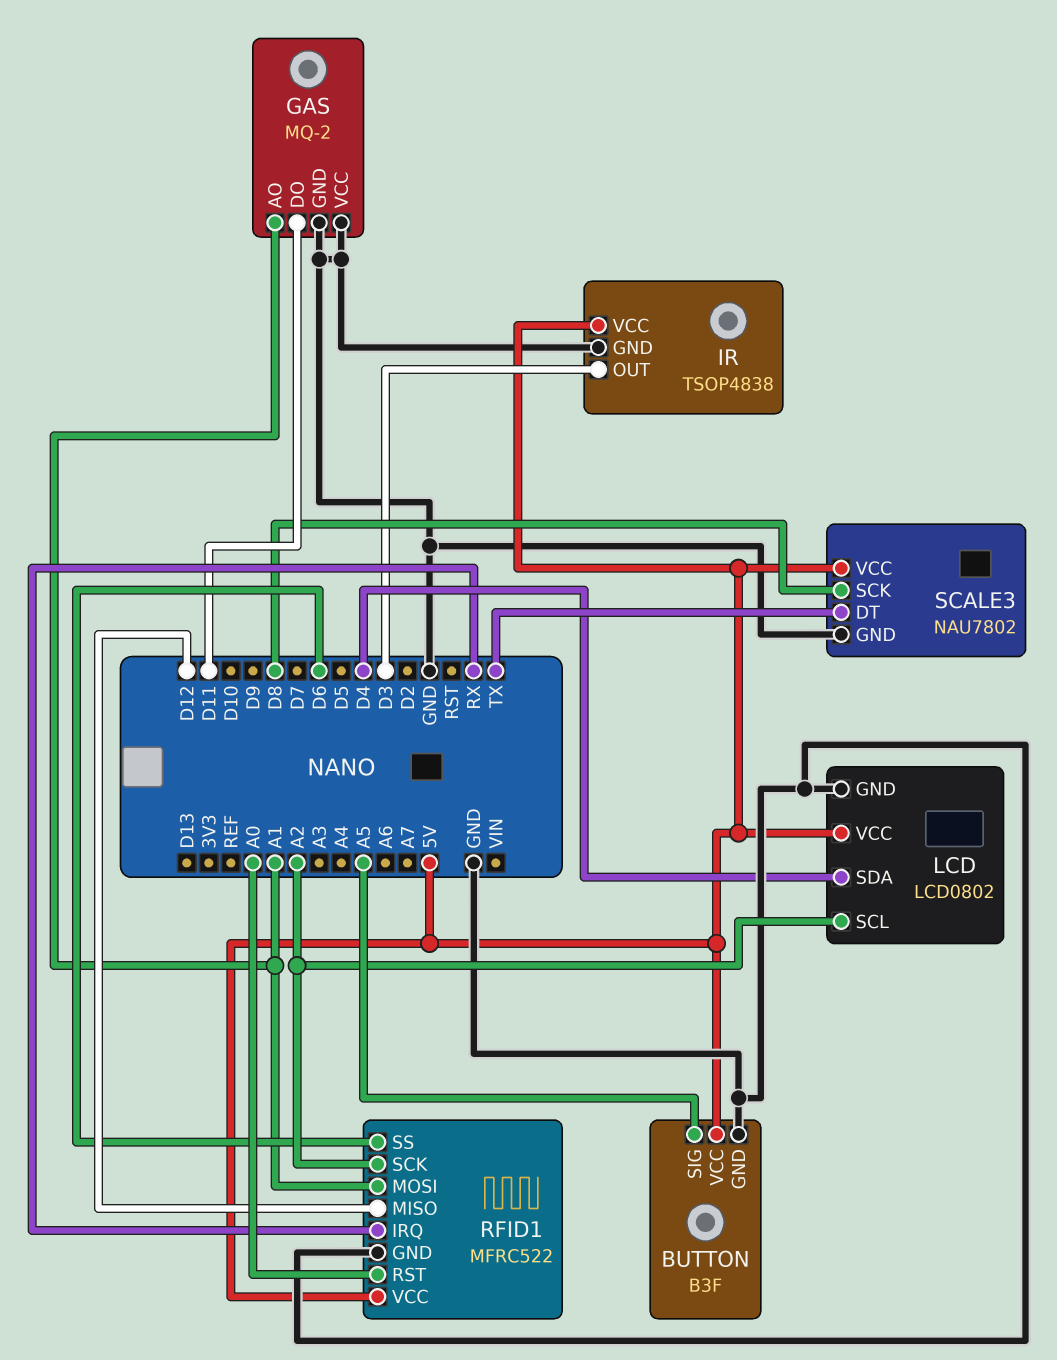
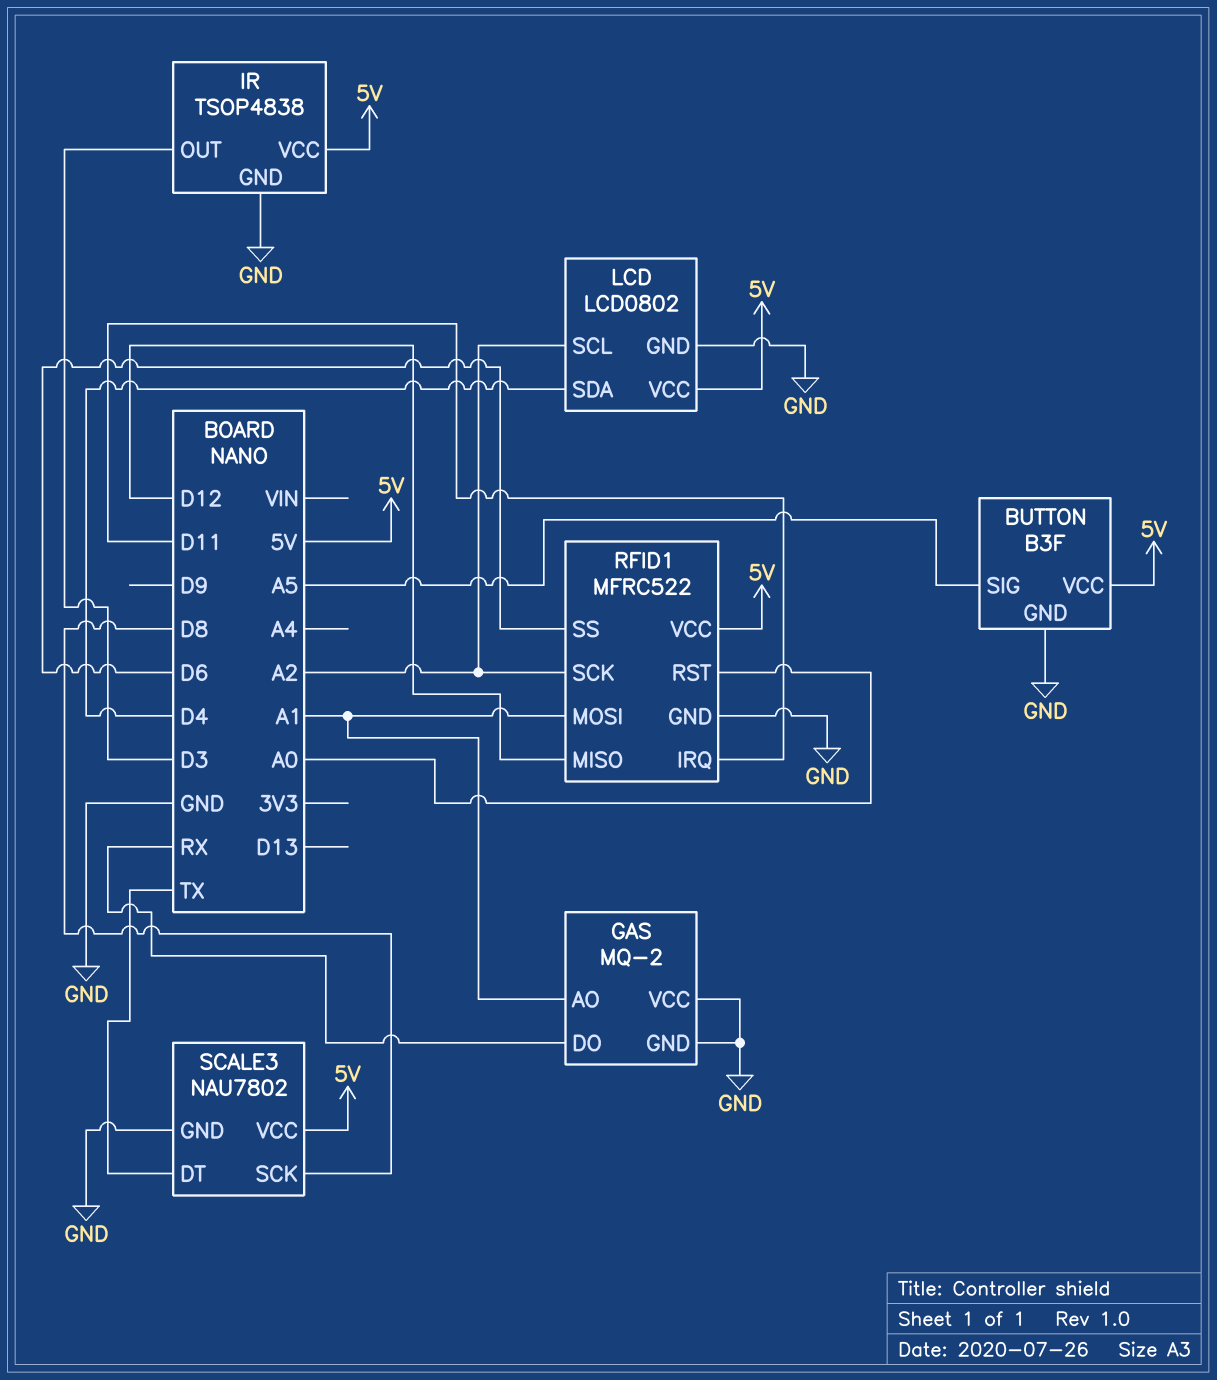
GAS pin DO: D11 -> RX
RFID1 pin IRQ: RX -> D11

